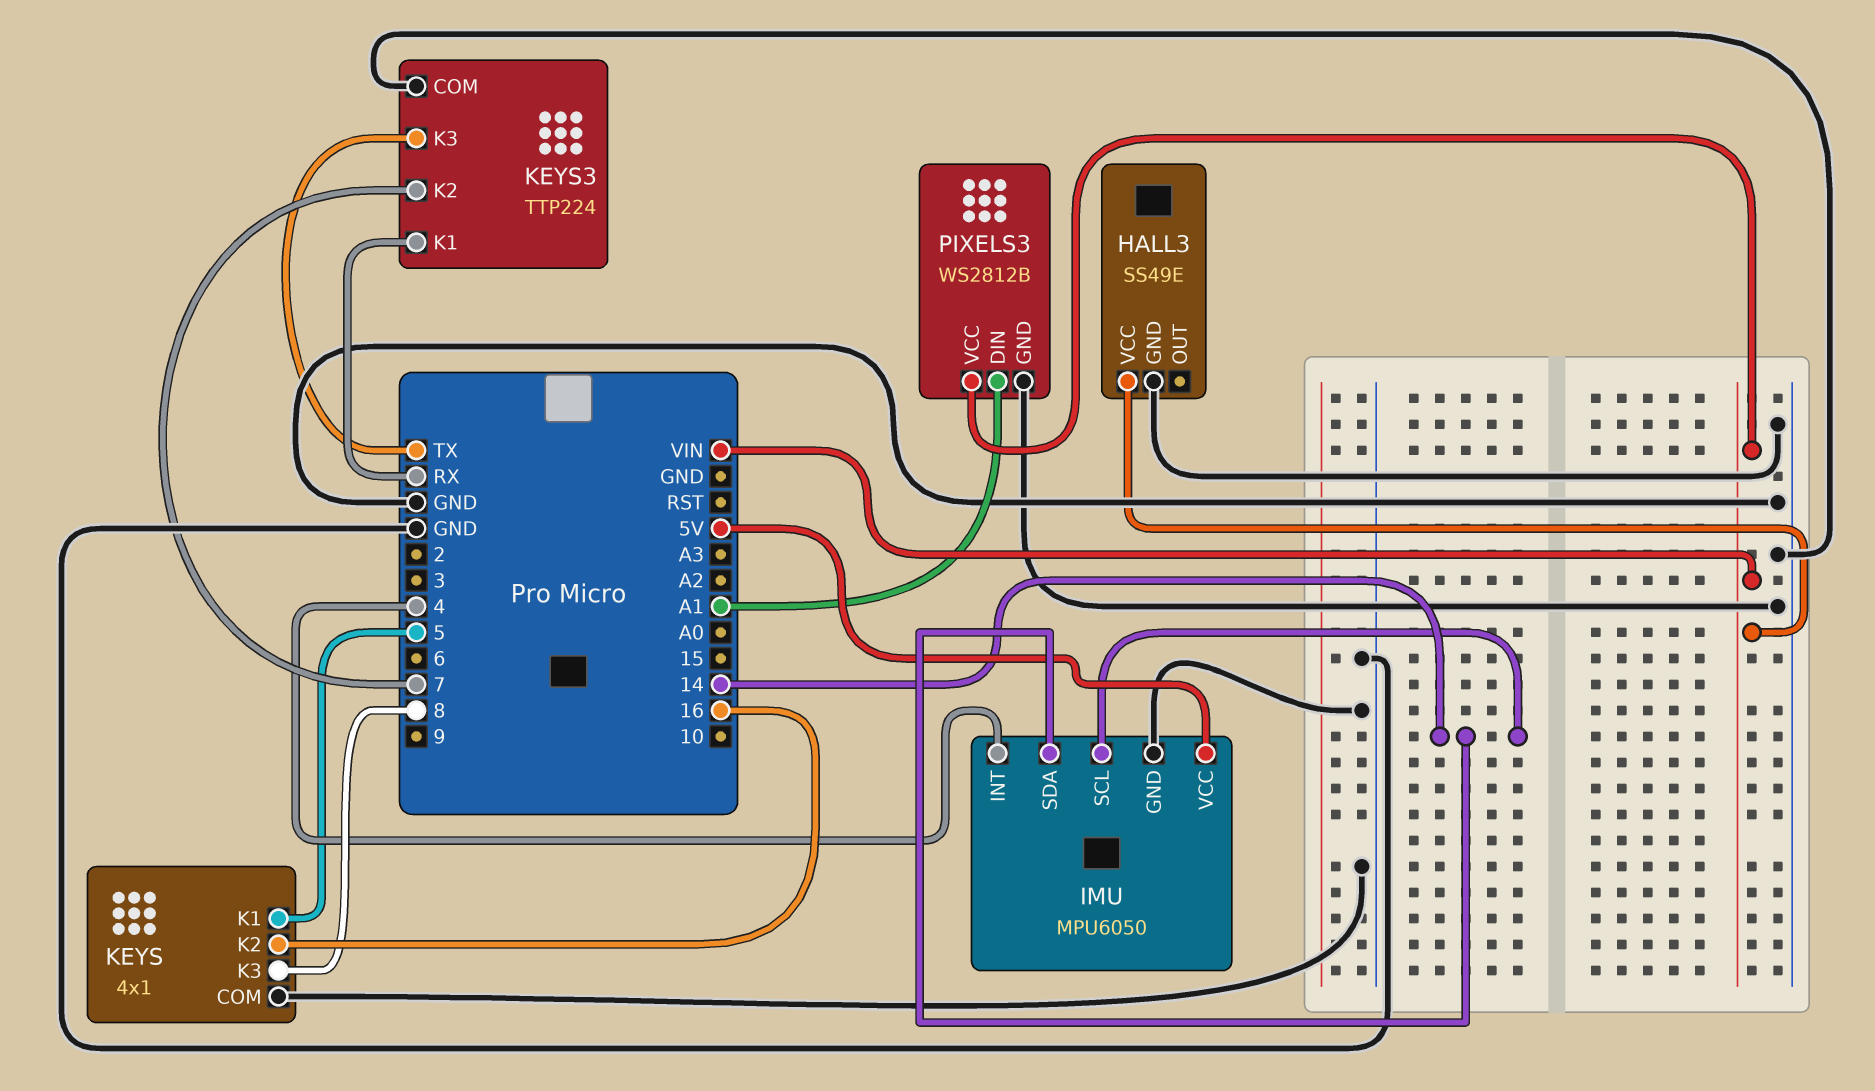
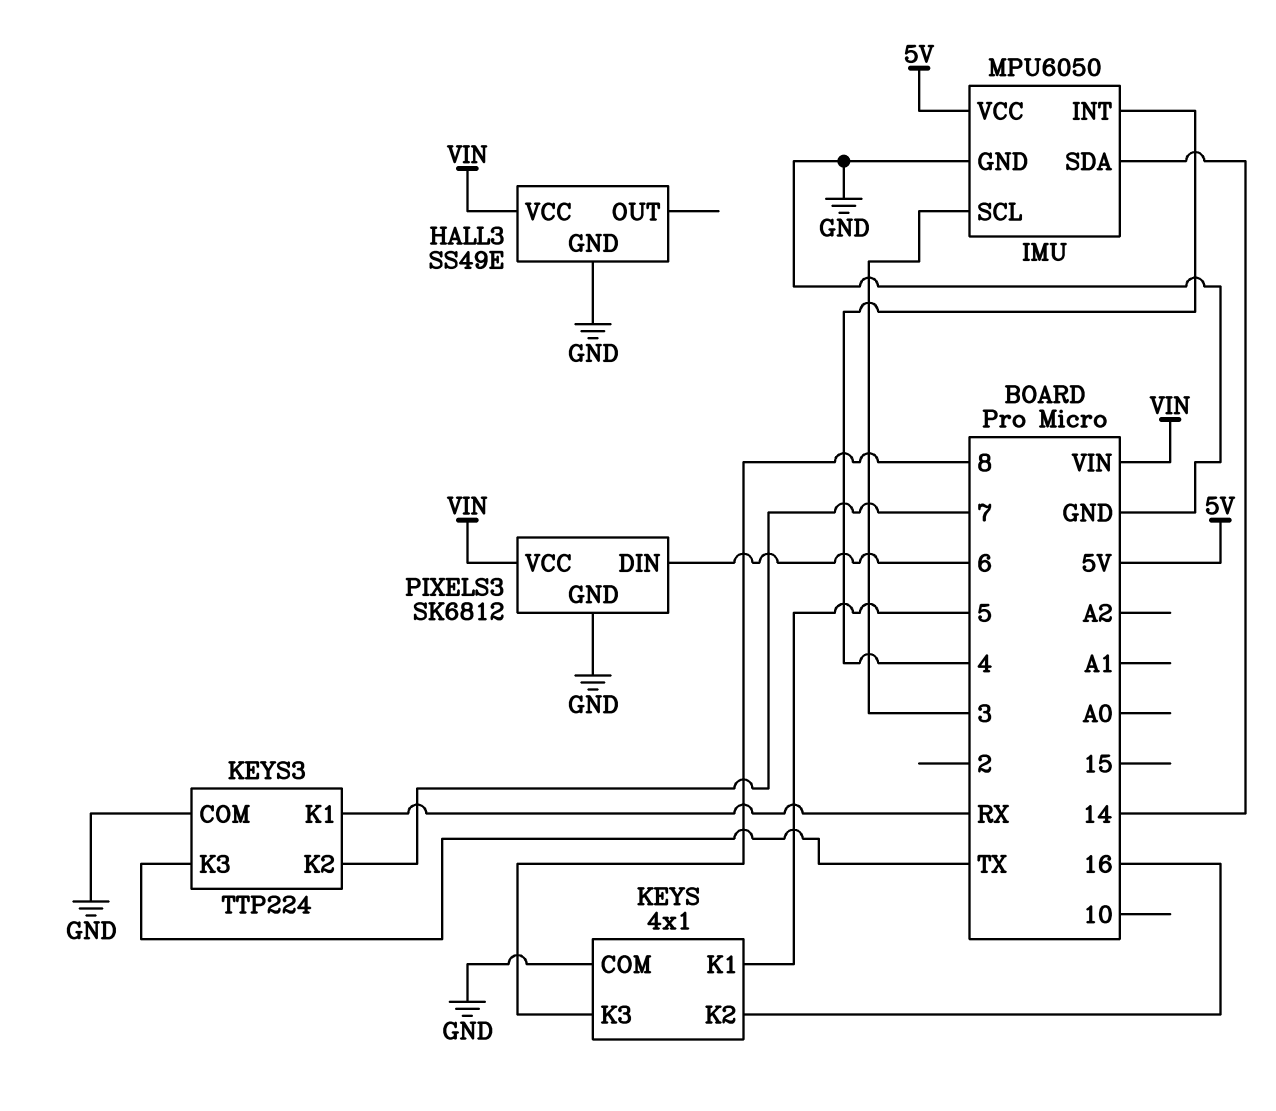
IMU pin SCL: 14 -> 3
PIXELS3: WS2812B -> SK6812
PIXELS3 pin DIN: A1 -> 6

